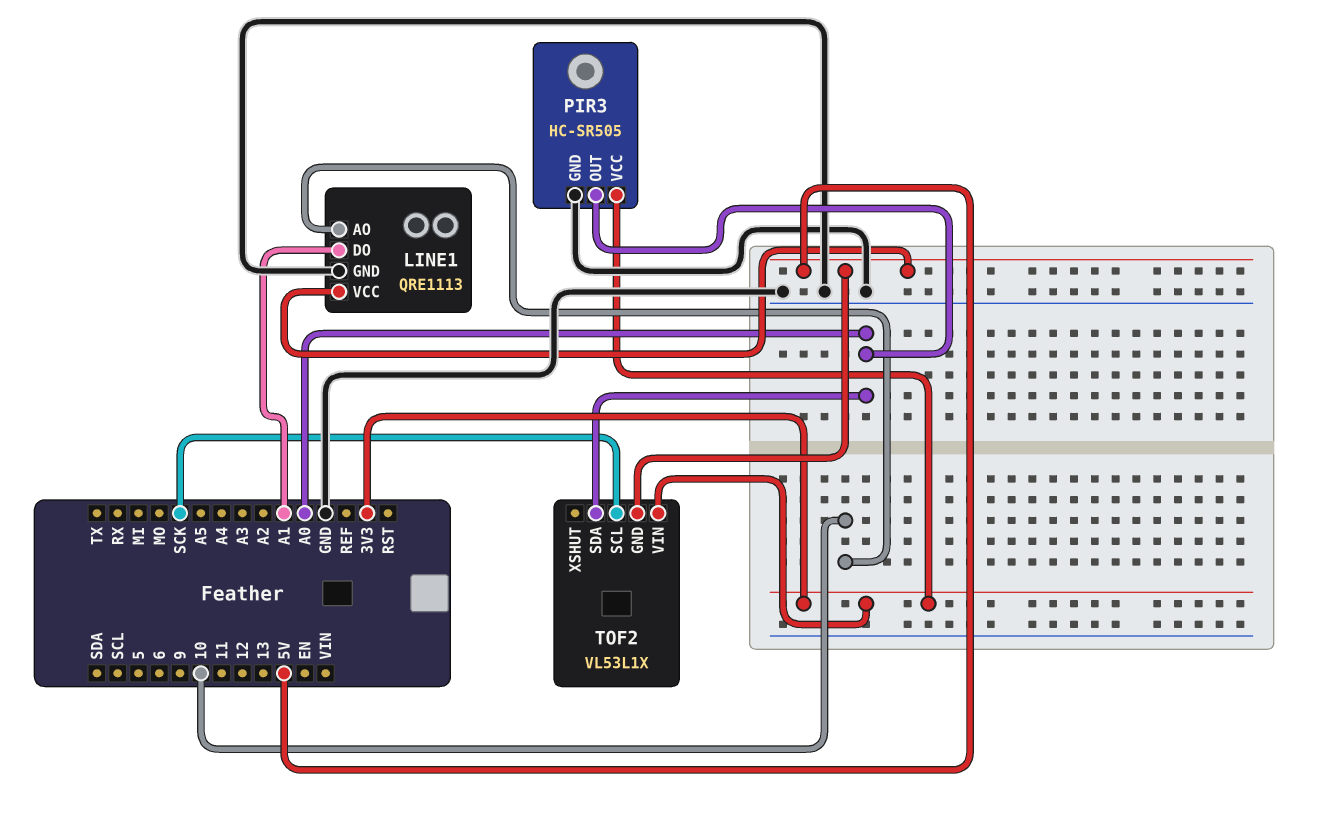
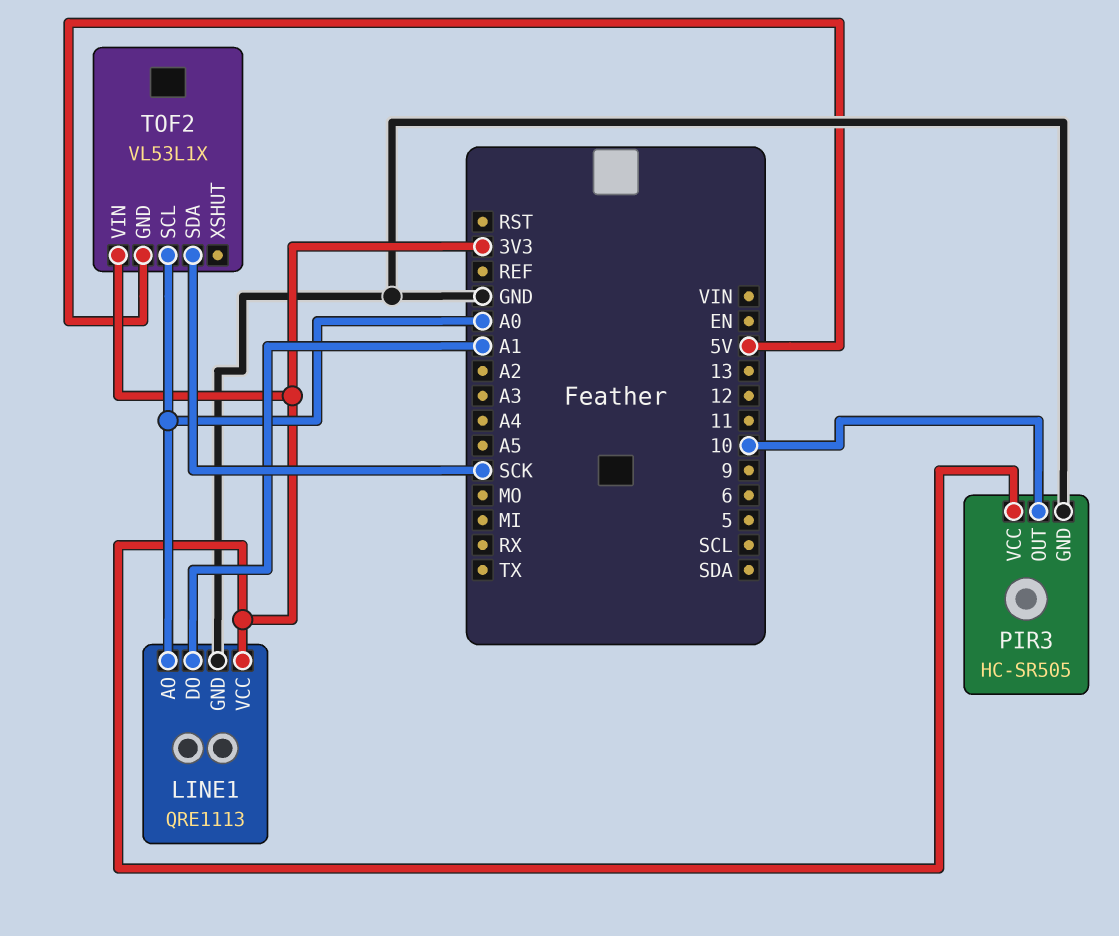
LINE1 pin AO: 10 -> A0
LINE1 pin VCC: 5V -> 3V3
PIR3 pin OUT: A0 -> 10
TOF2 pin SCL: SCK -> A0
TOF2 pin SDA: A0 -> SCK

